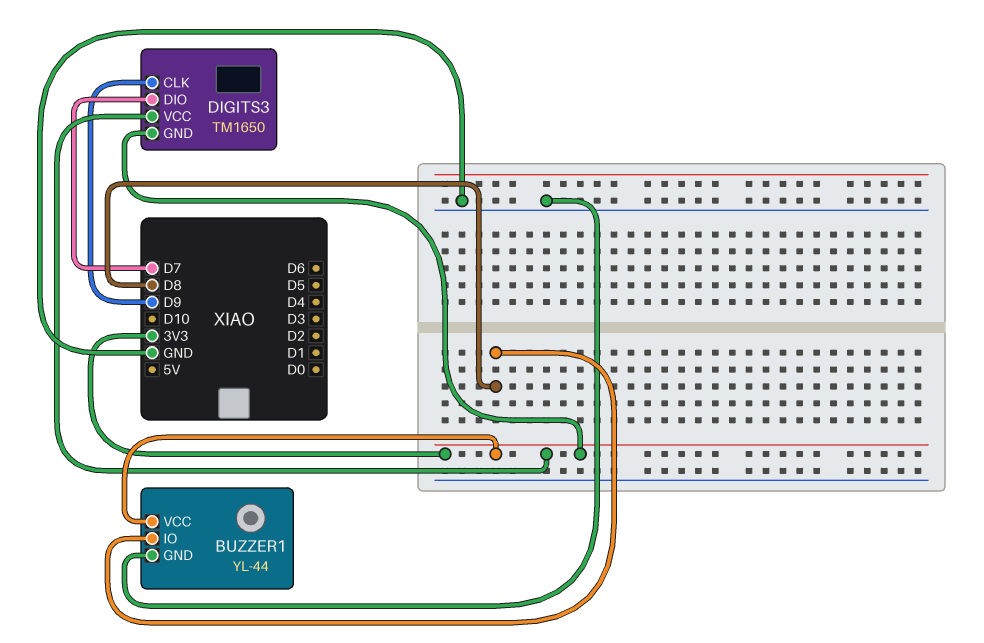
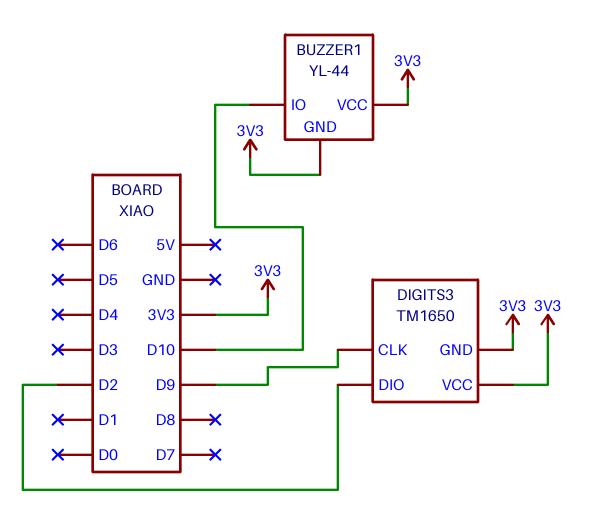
BUZZER1 pin GND: GND -> 3V3
BUZZER1 pin IO: D8 -> D10
DIGITS3 pin DIO: D7 -> D2

